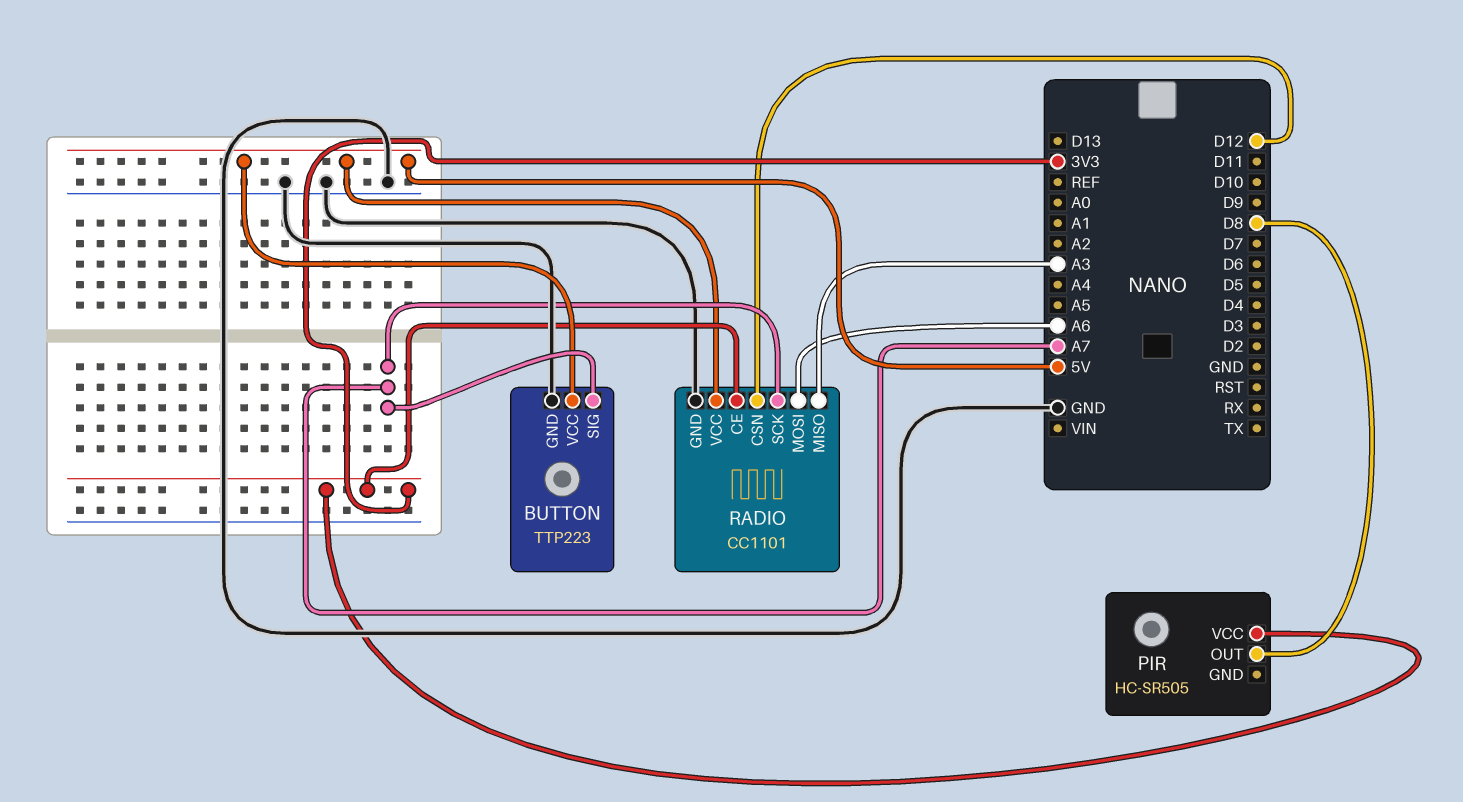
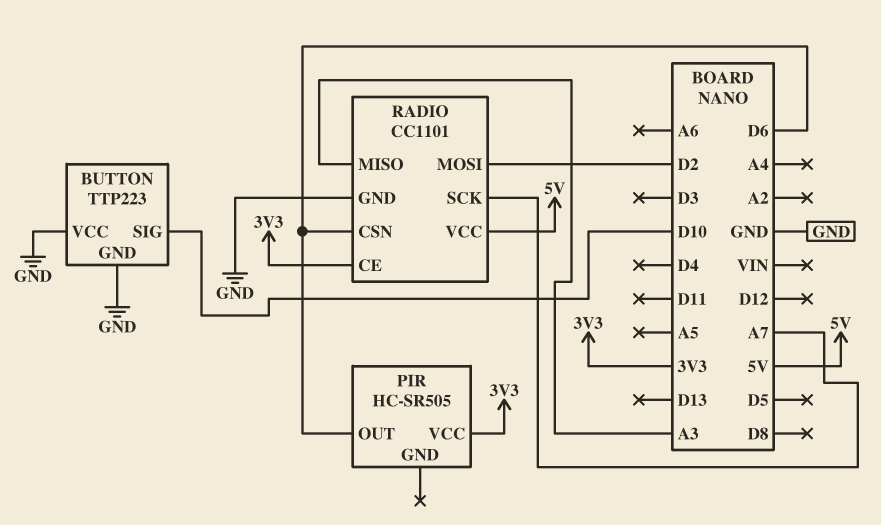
BUTTON pin SIG: A7 -> D10
BUTTON pin VCC: 5V -> GND
PIR pin OUT: D8 -> D6
RADIO pin CSN: D12 -> D6
RADIO pin MOSI: A6 -> D2

